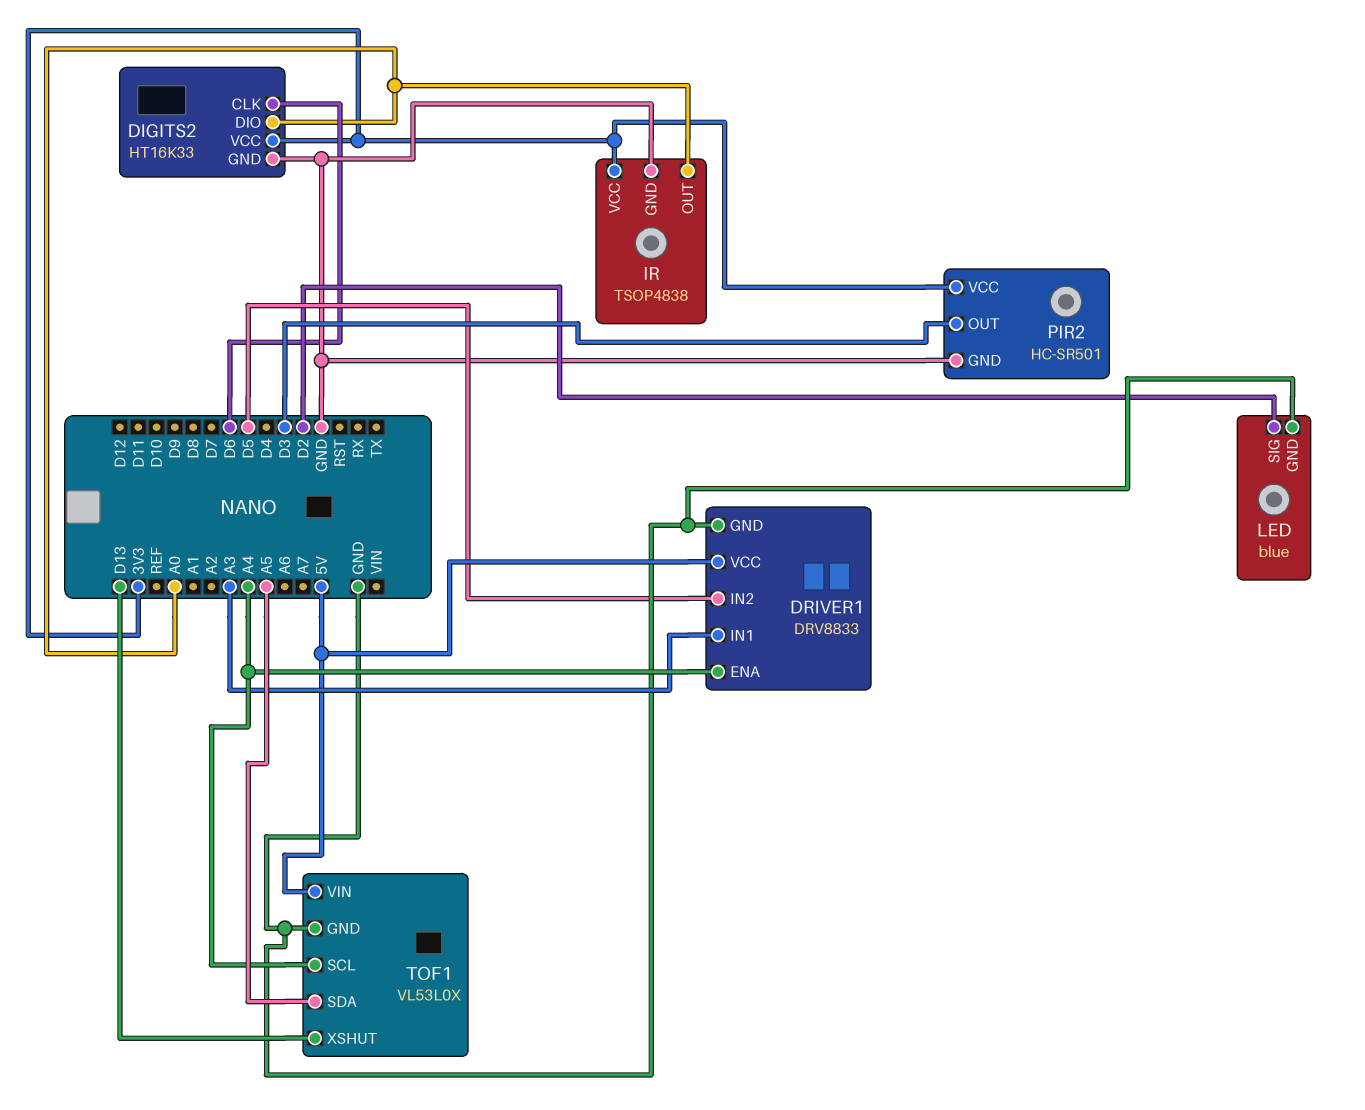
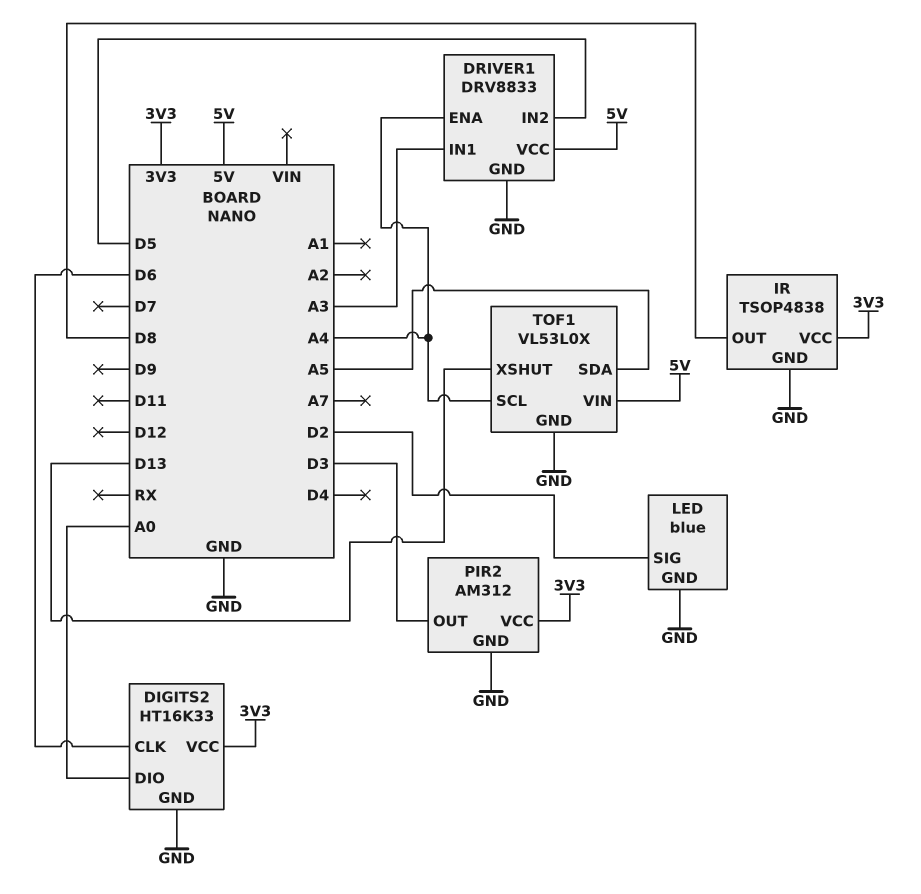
IR pin OUT: A0 -> D8
PIR2: HC-SR501 -> AM312

